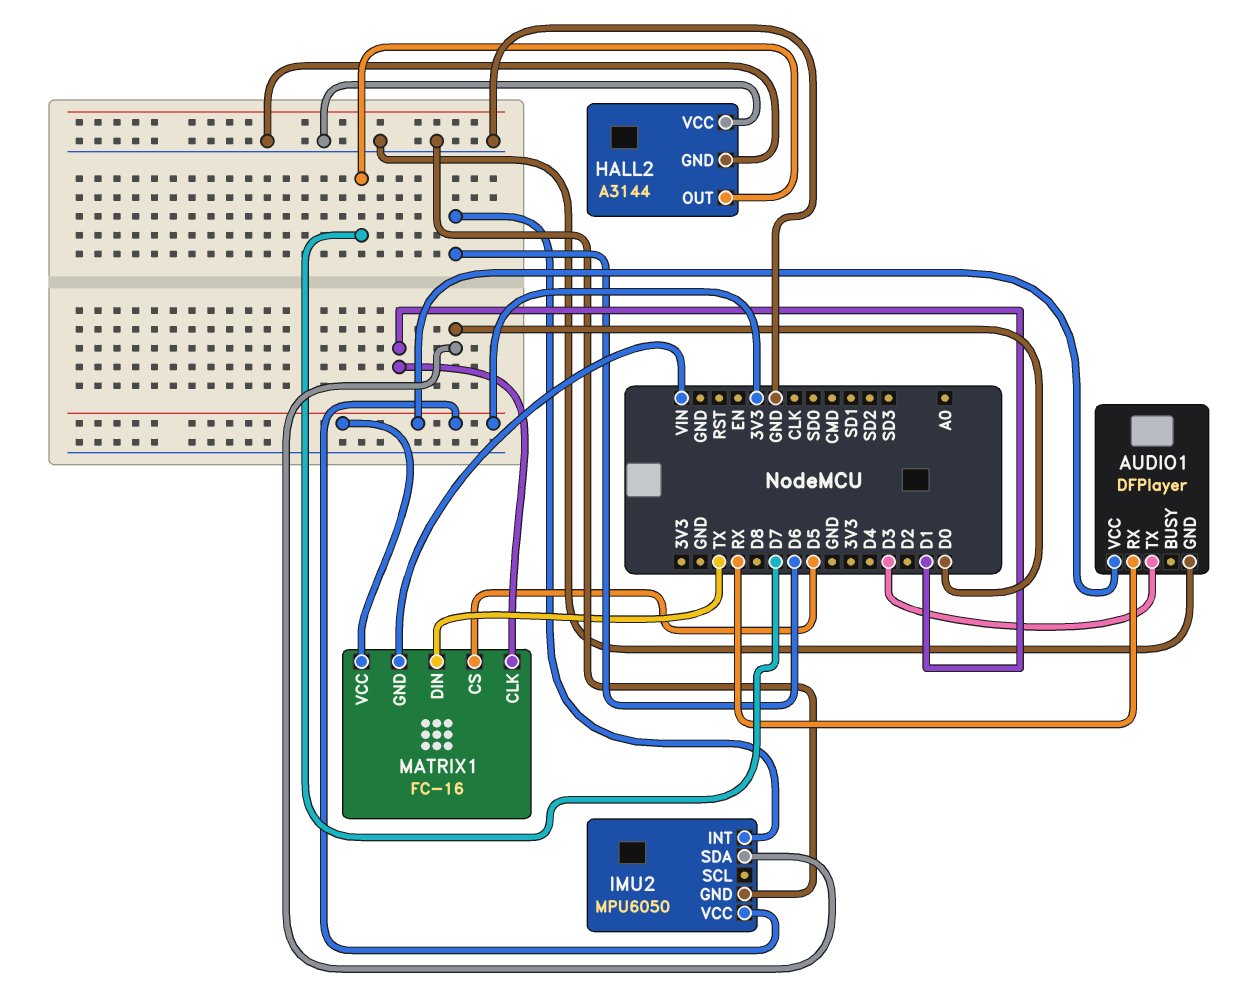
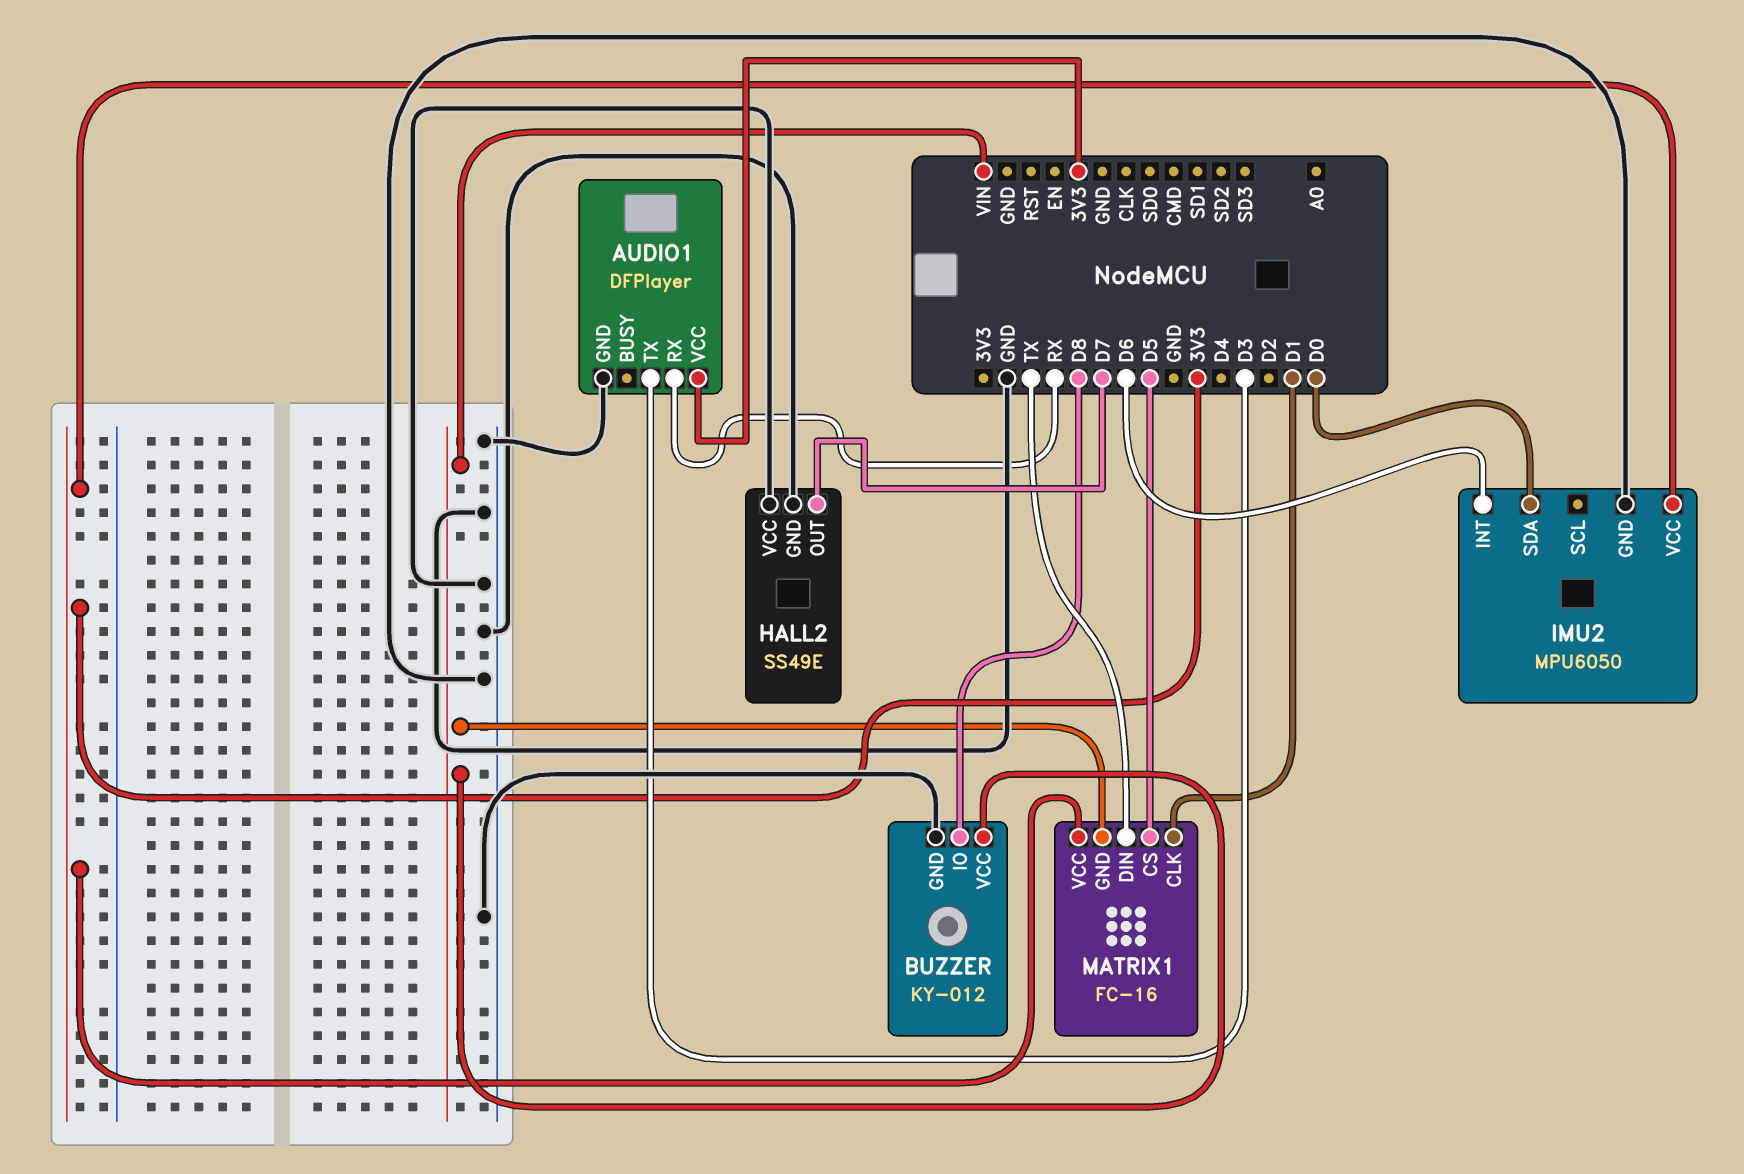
BUZZER: none -> KY-012
BUZZER pin GND: none -> GND
BUZZER pin IO: none -> D8
BUZZER pin VCC: none -> VIN
HALL2: A3144 -> SS49E

